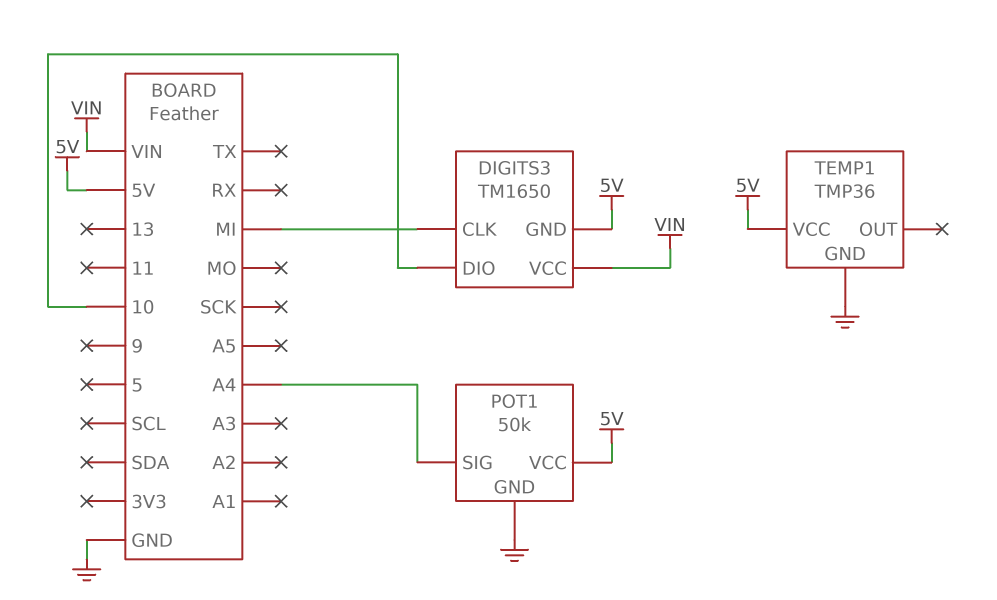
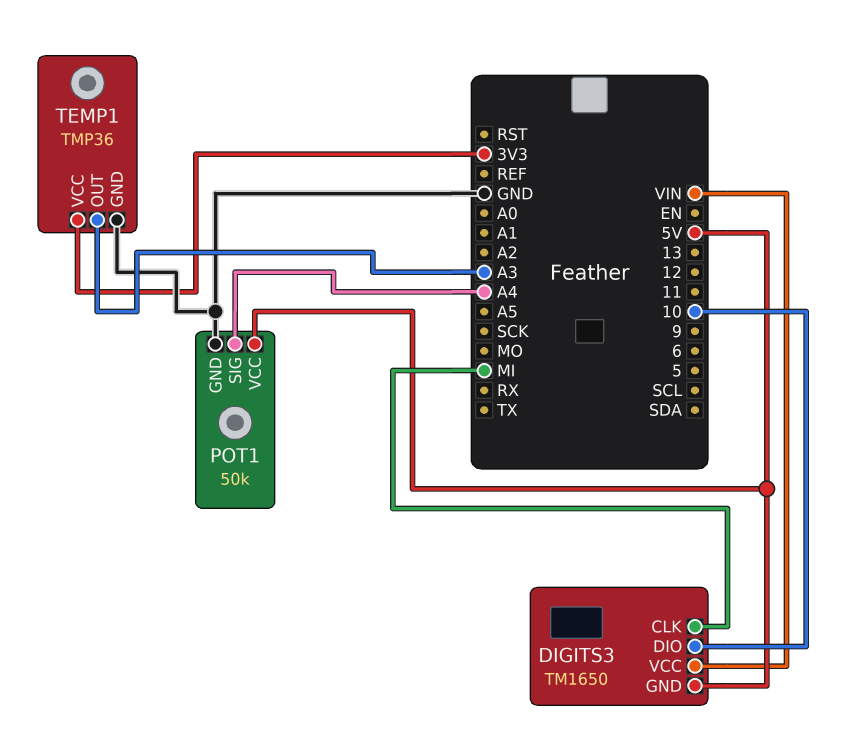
TEMP1 pin OUT: none -> A3
TEMP1 pin VCC: 5V -> 3V3

